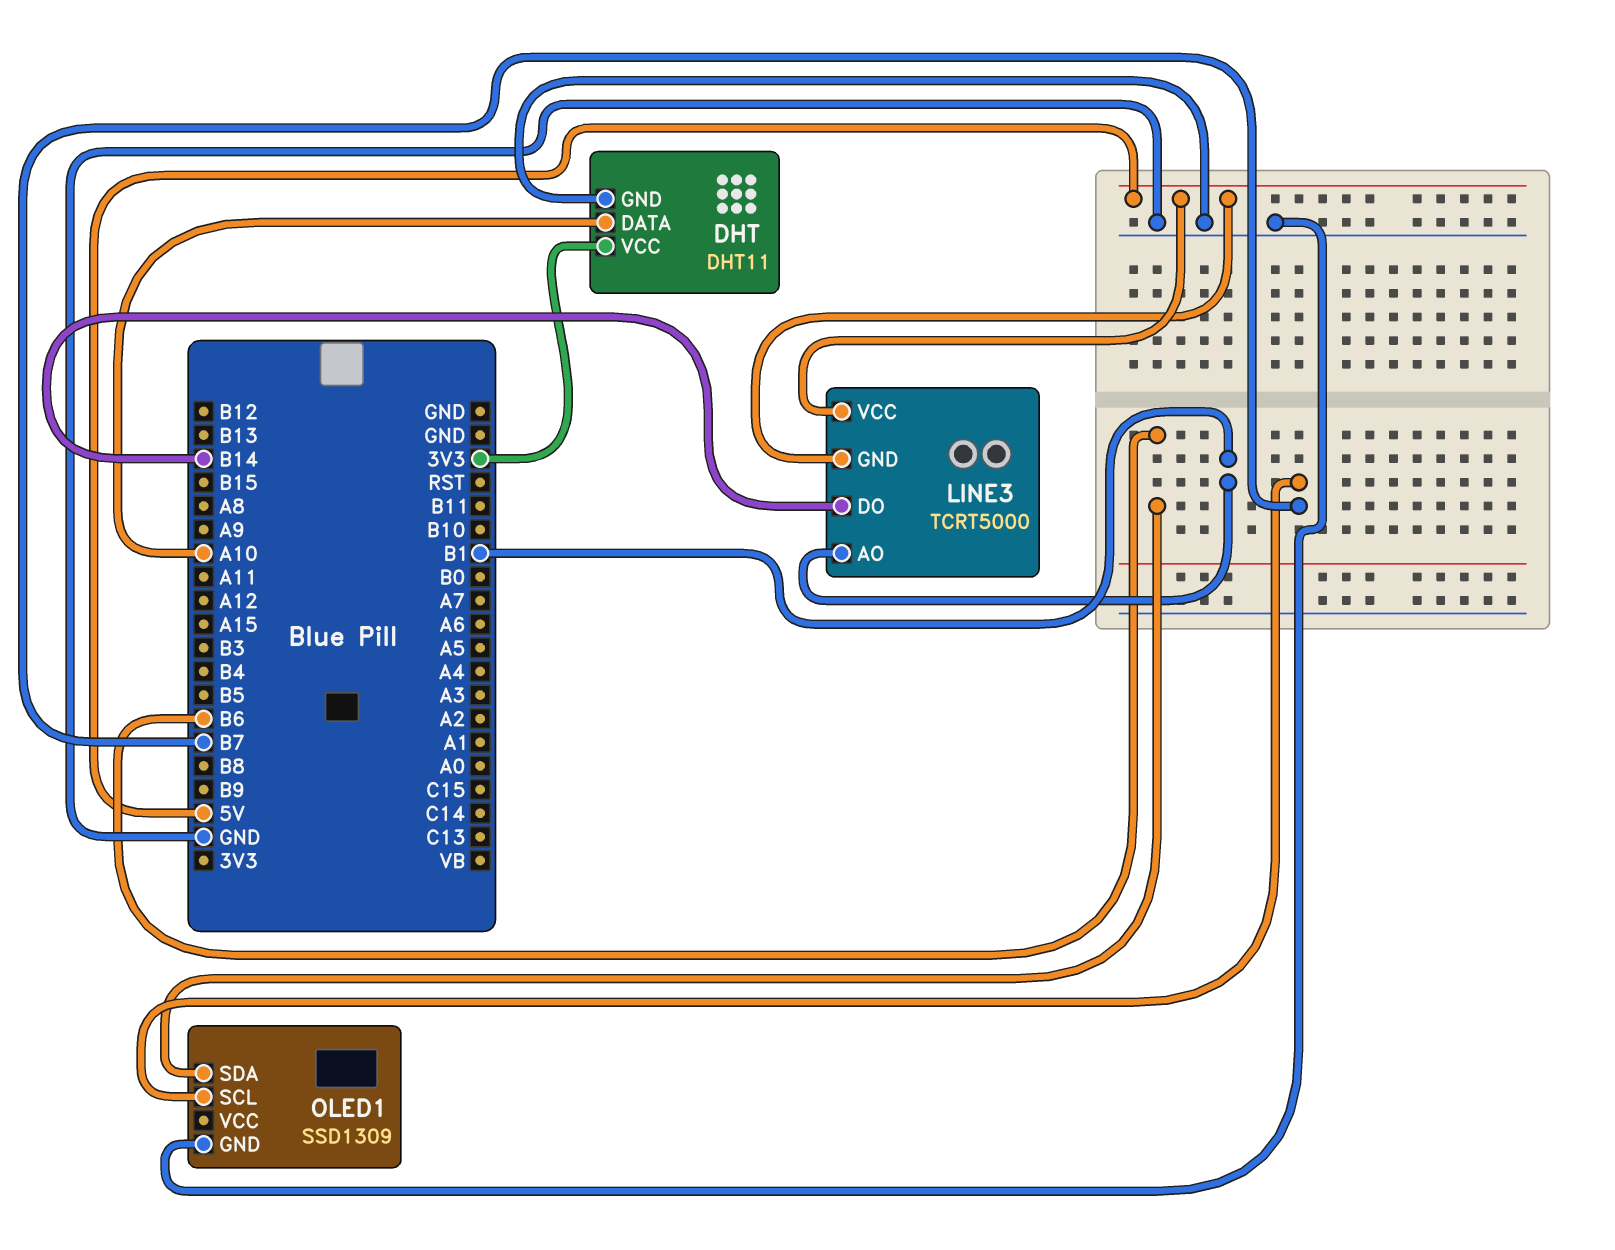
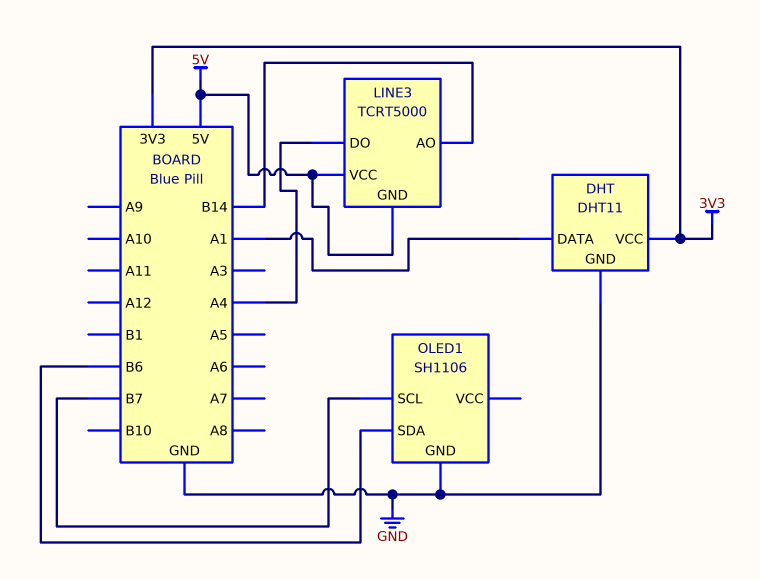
DHT pin DATA: A10 -> A1
LINE3 pin AO: B1 -> B14
LINE3 pin DO: B14 -> A4
OLED1: SSD1309 -> SH1106

